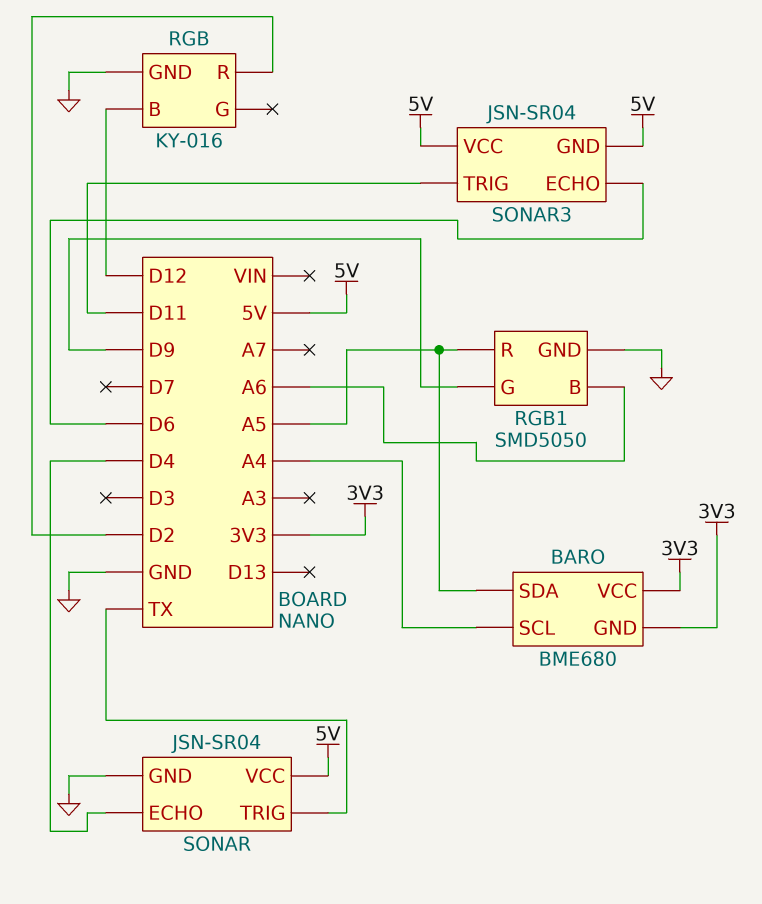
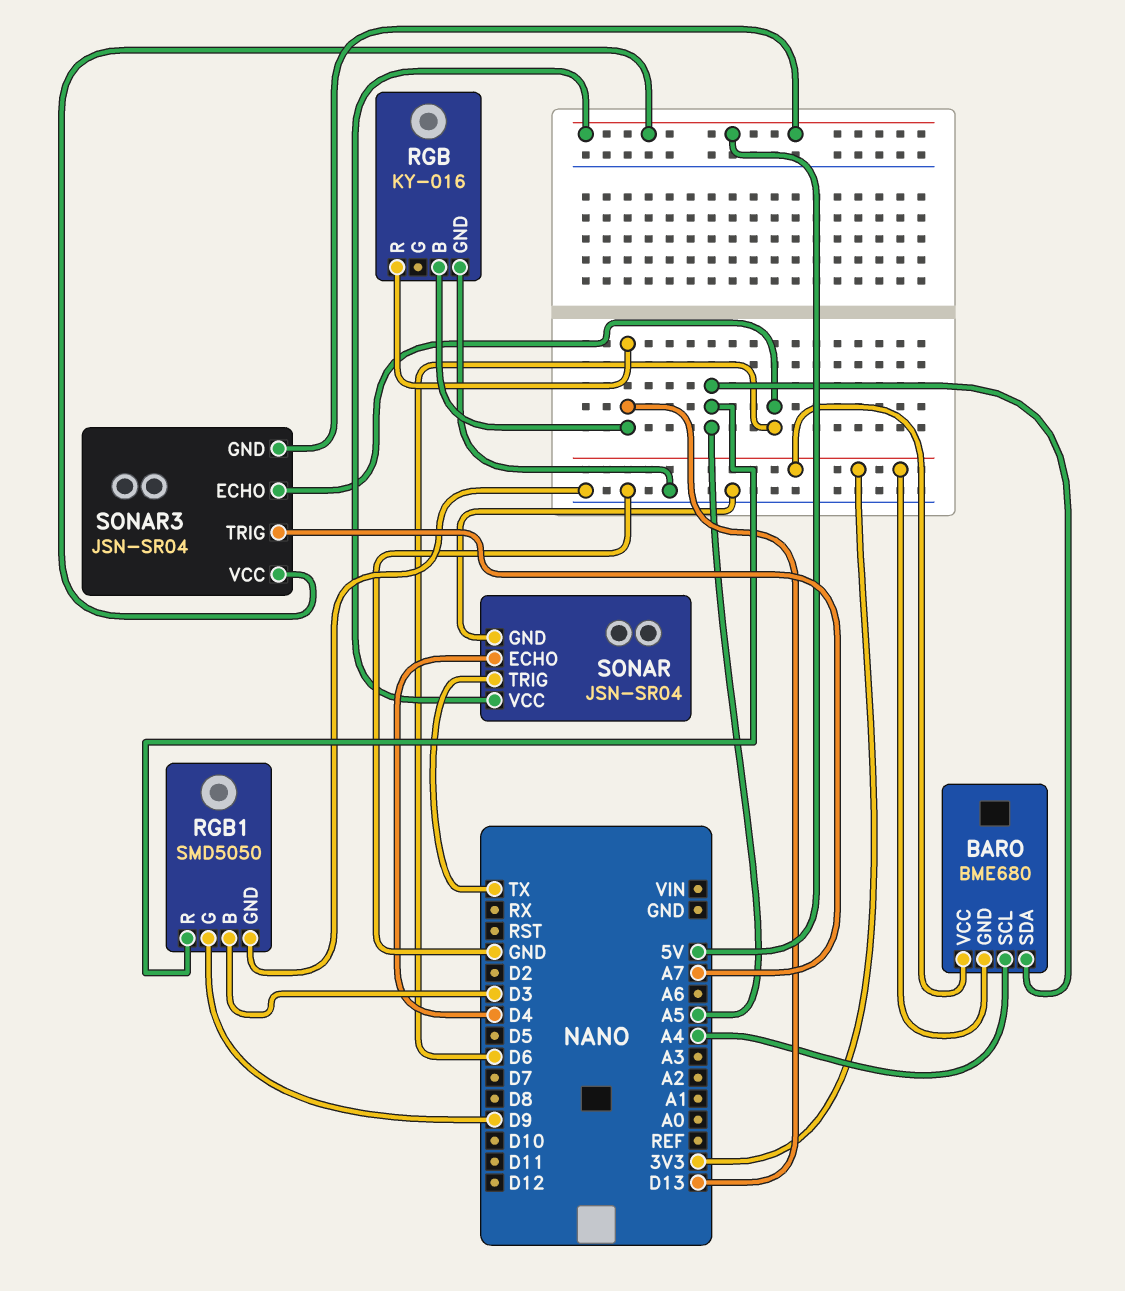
RGB pin B: D12 -> D13
RGB pin R: D2 -> D13
RGB1 pin B: A6 -> D3
SONAR3 pin TRIG: D11 -> A7

